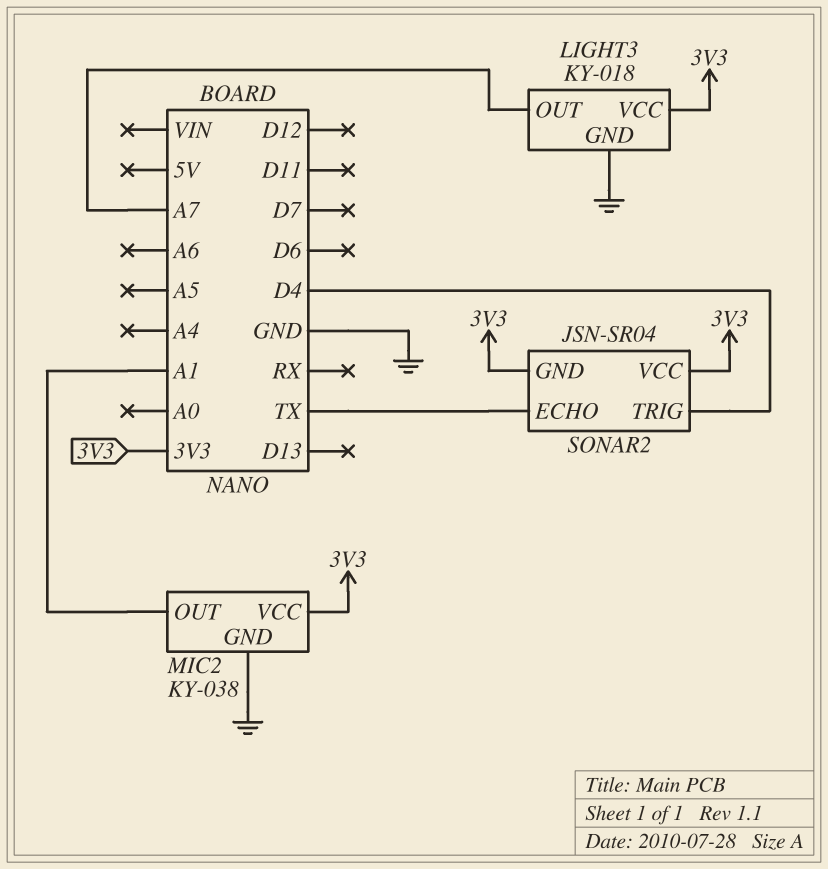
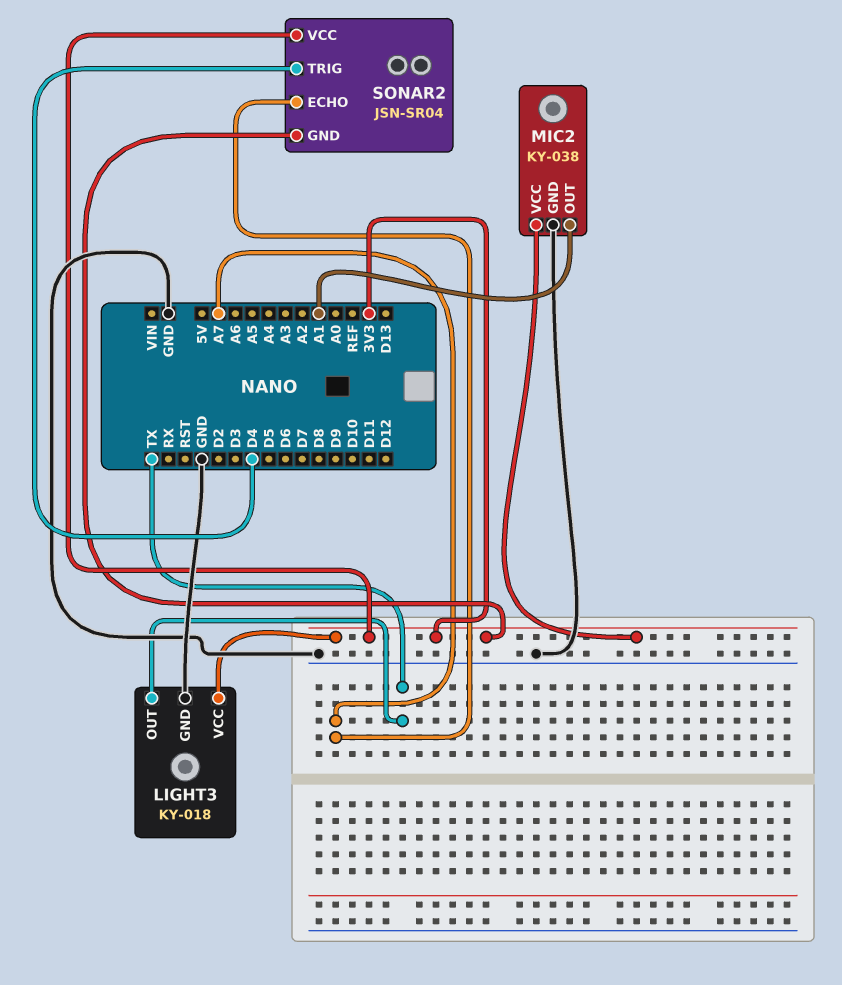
LIGHT3 pin OUT: A7 -> TX
SONAR2 pin ECHO: TX -> A7

